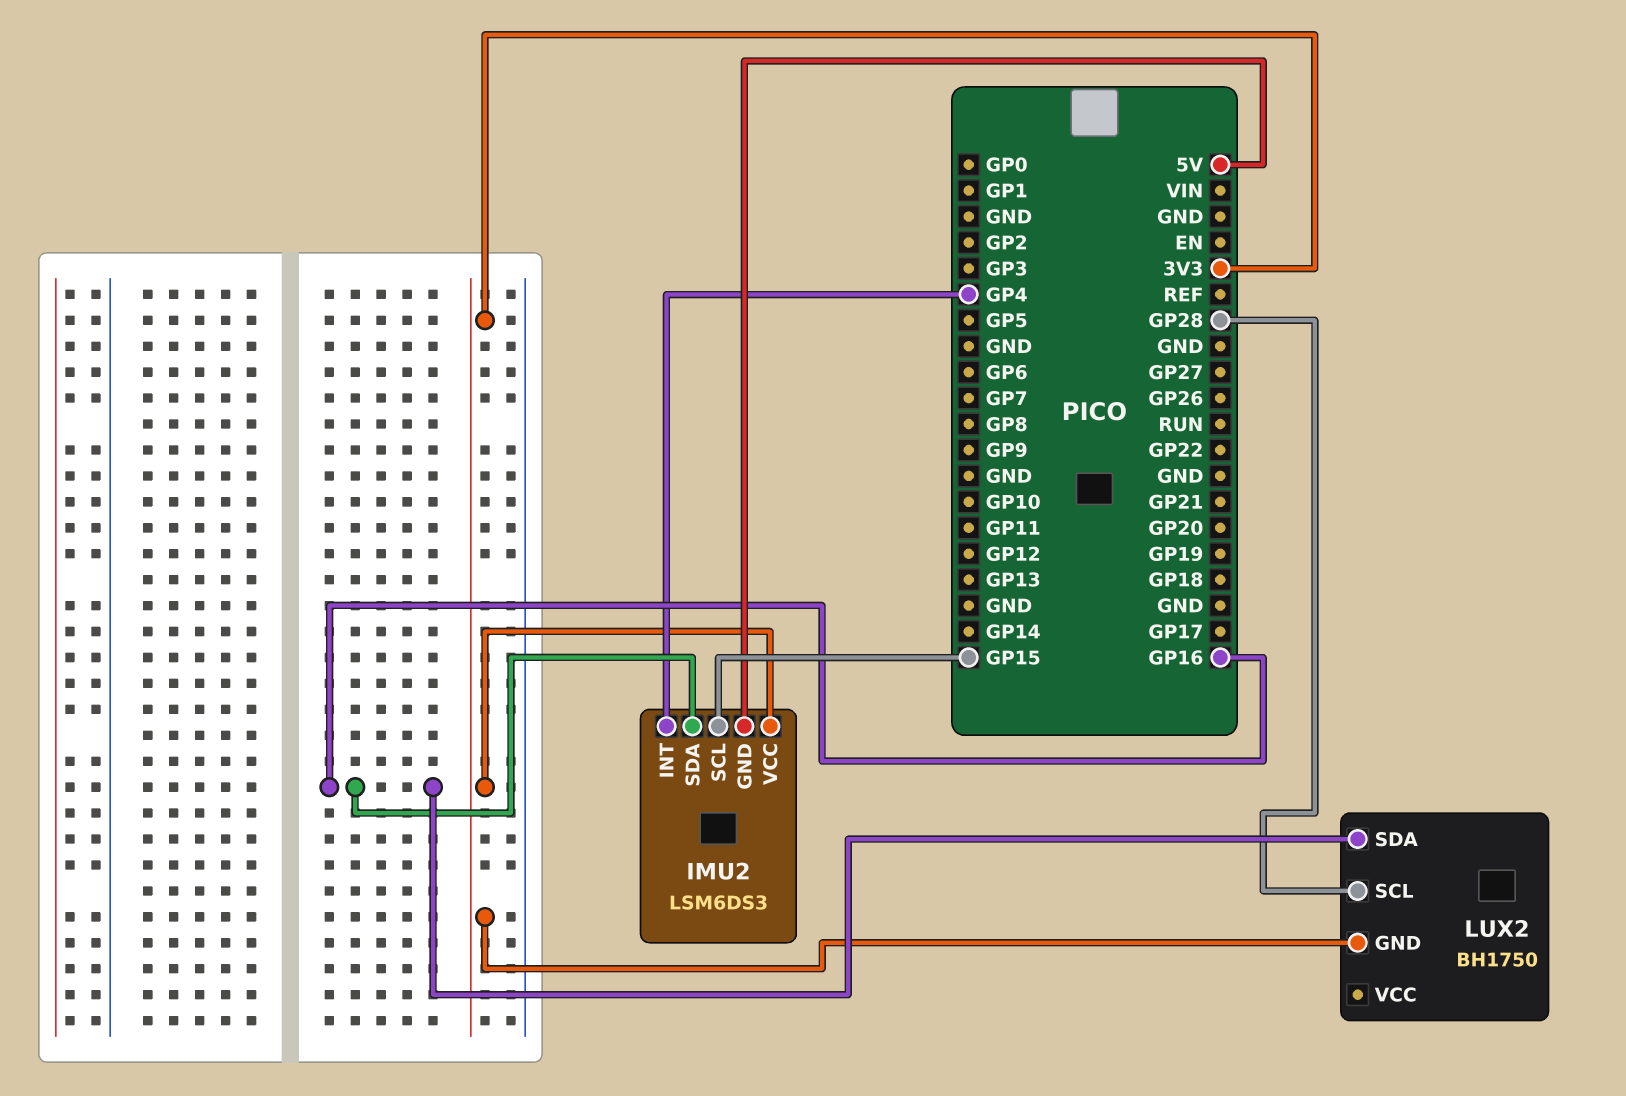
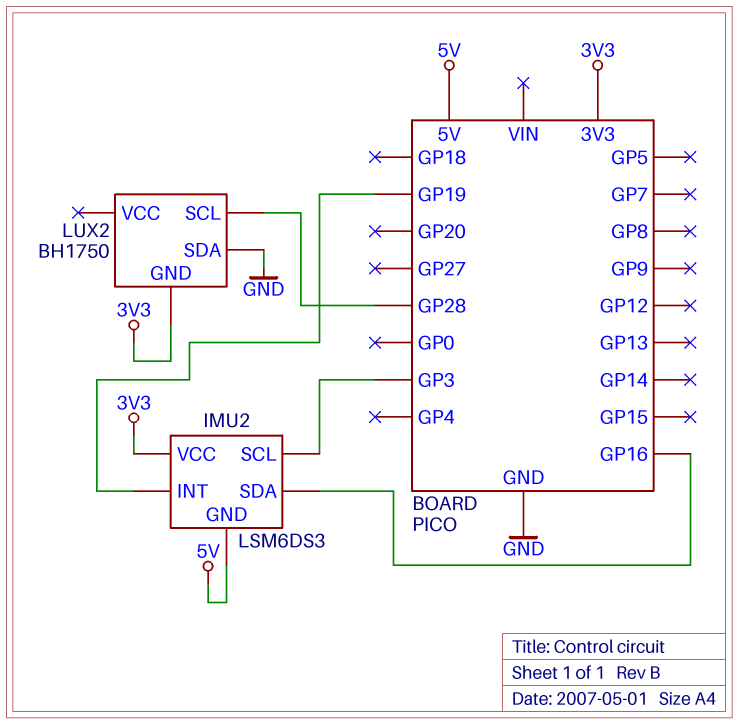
IMU2 pin INT: GP4 -> GP19
IMU2 pin SCL: GP15 -> GP3
LUX2 pin SDA: GP16 -> GND

